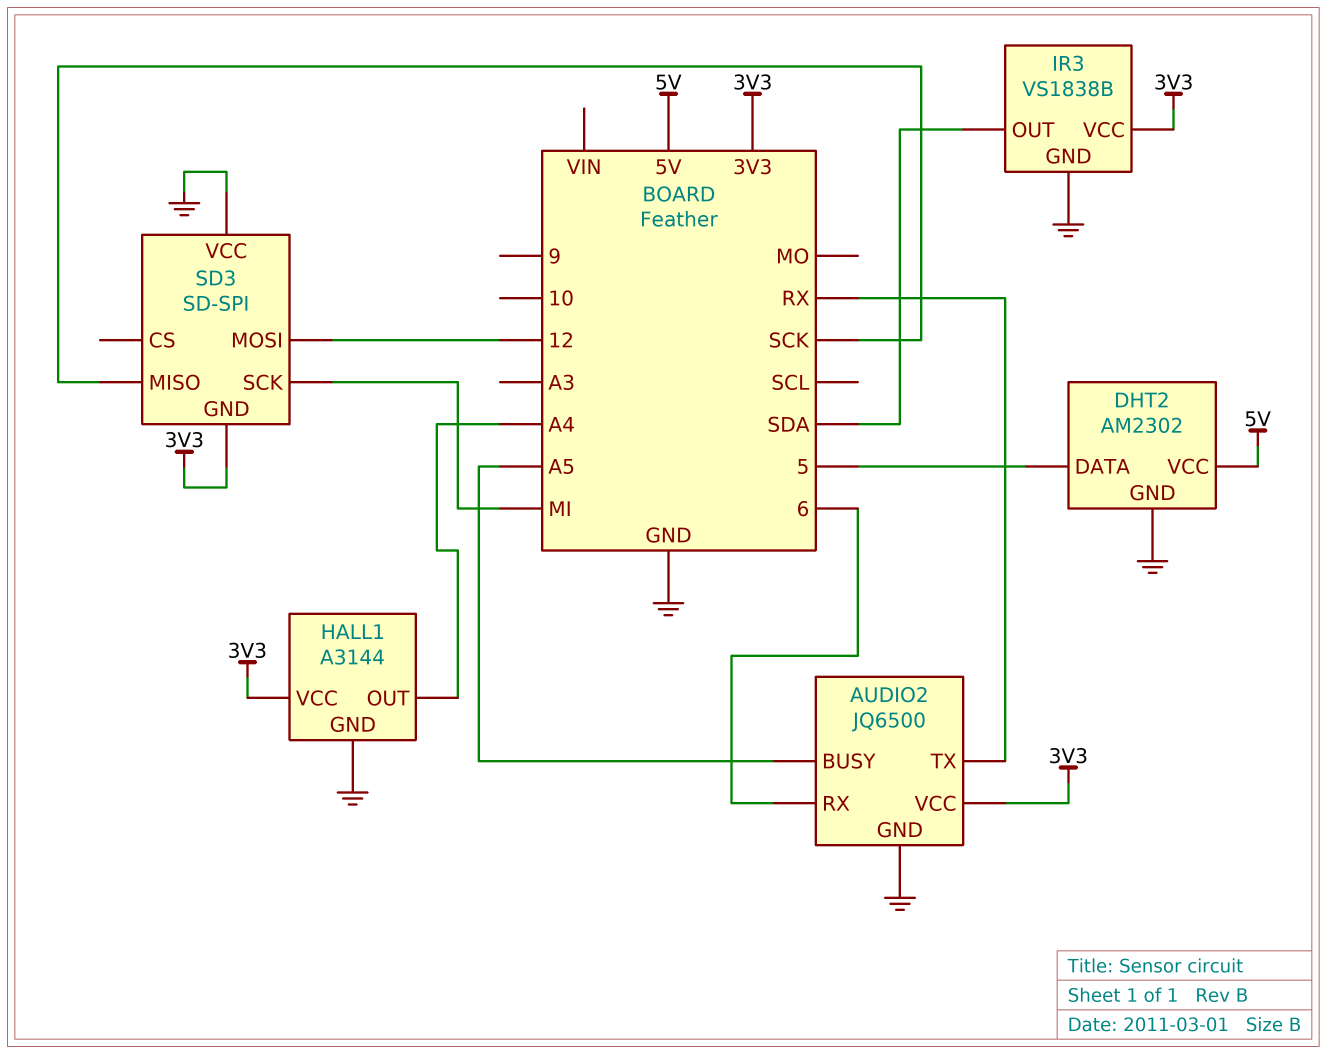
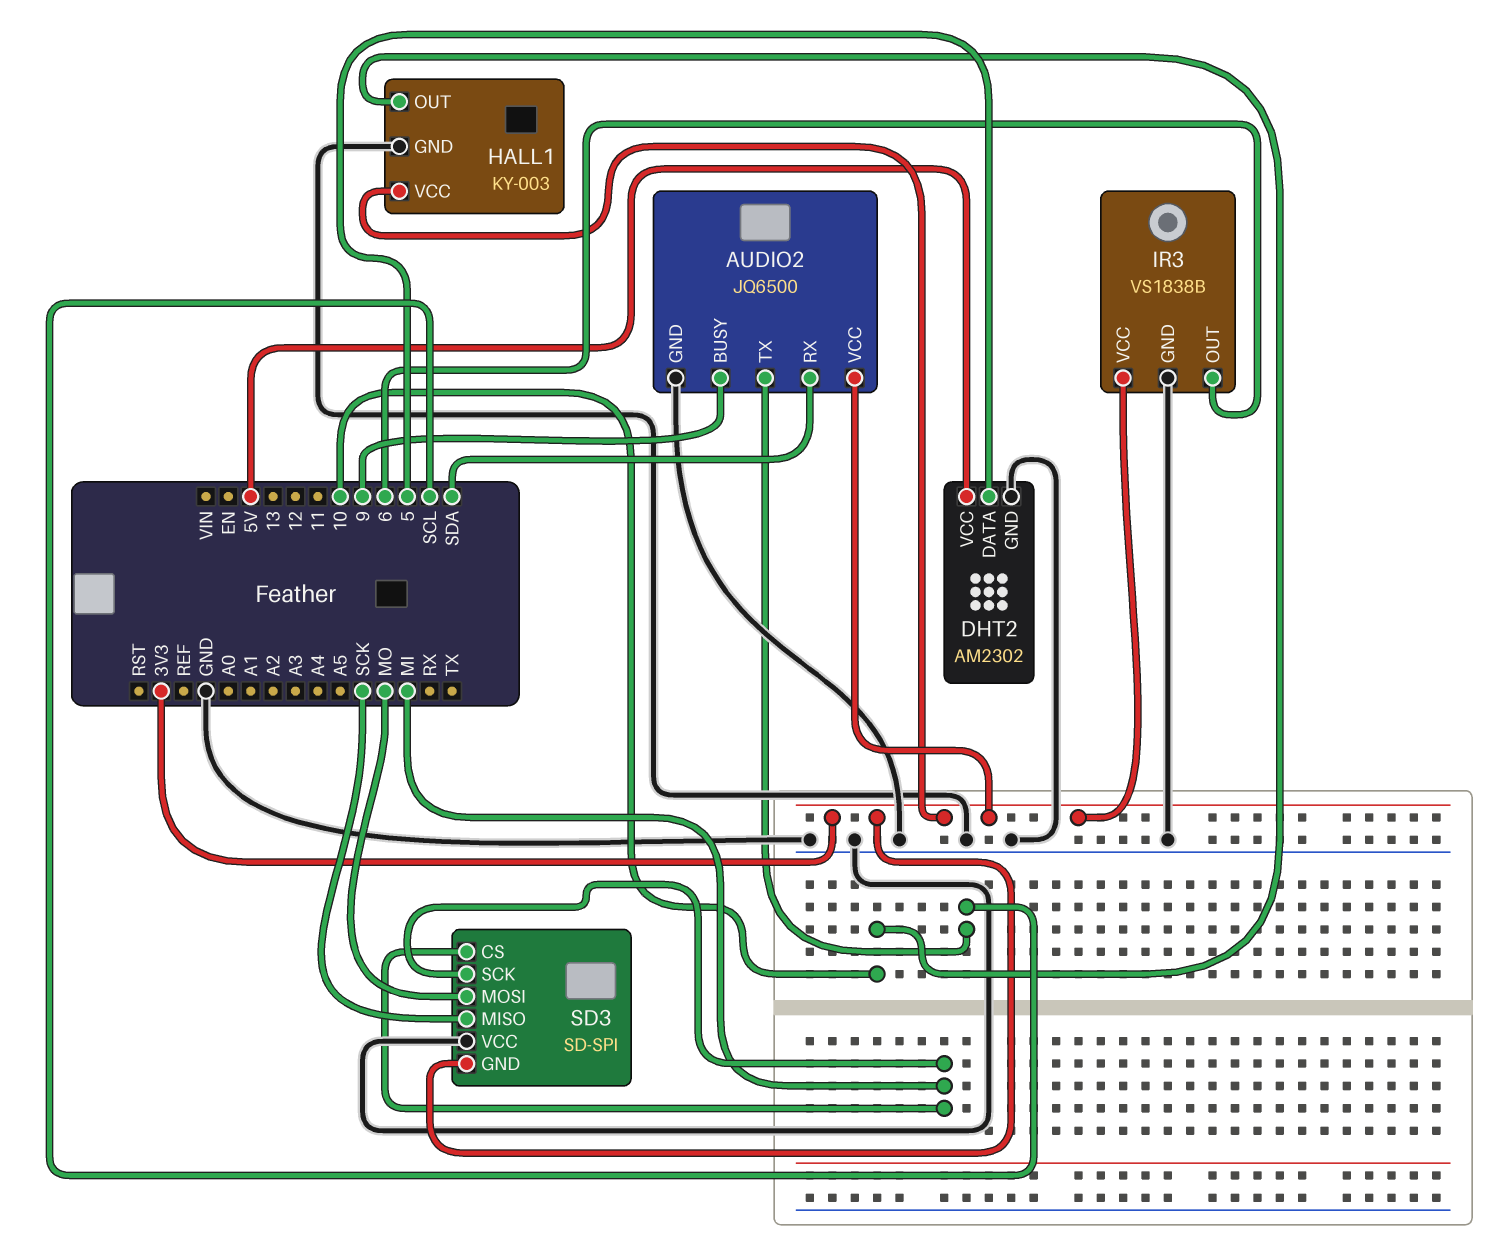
AUDIO2 pin BUSY: A5 -> 9
AUDIO2 pin RX: 6 -> SDA
AUDIO2 pin TX: RX -> SCL
HALL1: A3144 -> KY-003
HALL1 pin OUT: A4 -> 10
IR3 pin OUT: SDA -> 6
SD3 pin CS: none -> MI
SD3 pin MOSI: 12 -> MO

